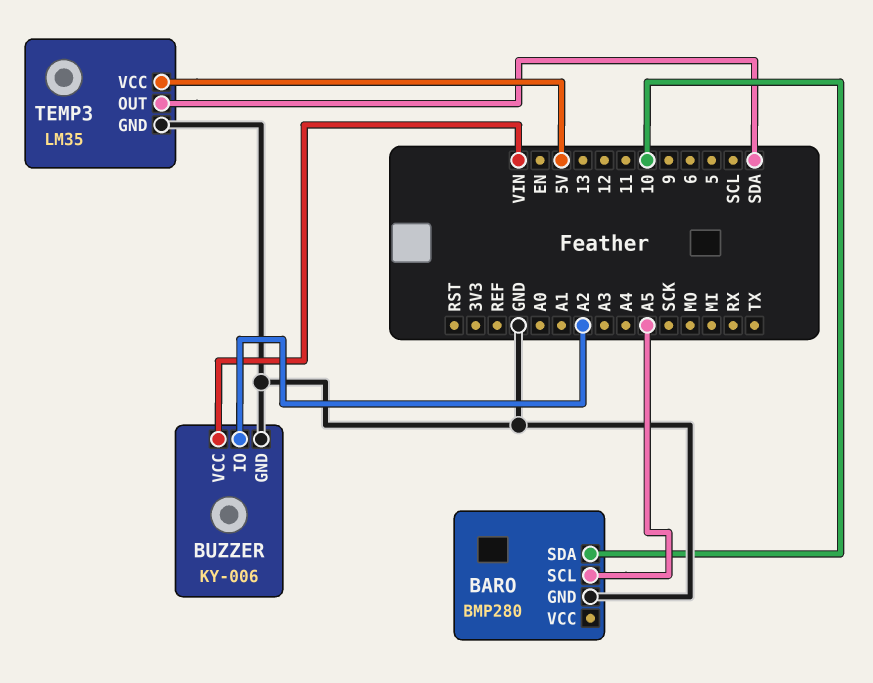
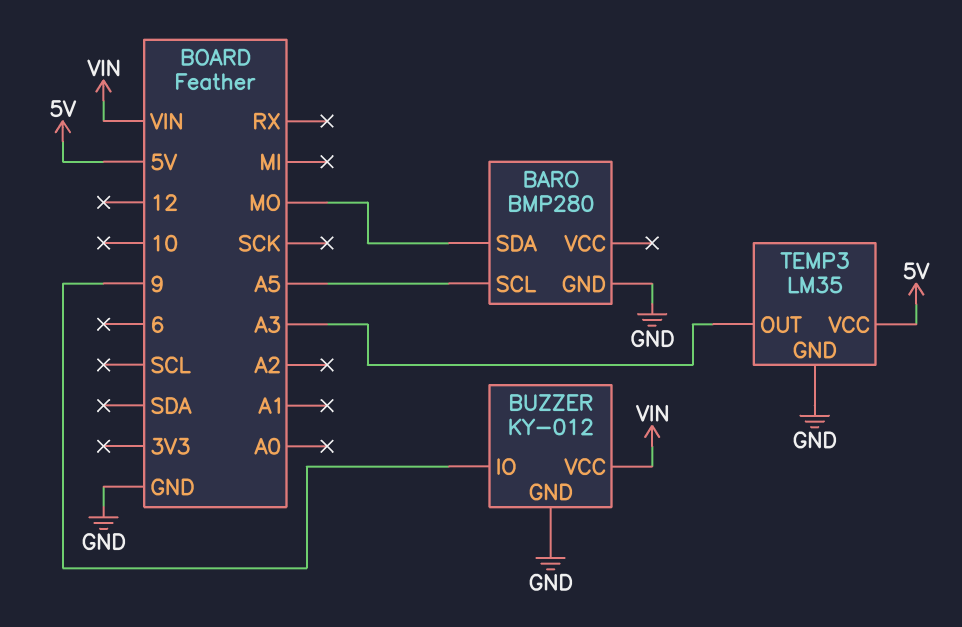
BARO pin SDA: 10 -> MO
BUZZER: KY-006 -> KY-012
BUZZER pin IO: A2 -> 9
TEMP3 pin OUT: SDA -> A3

